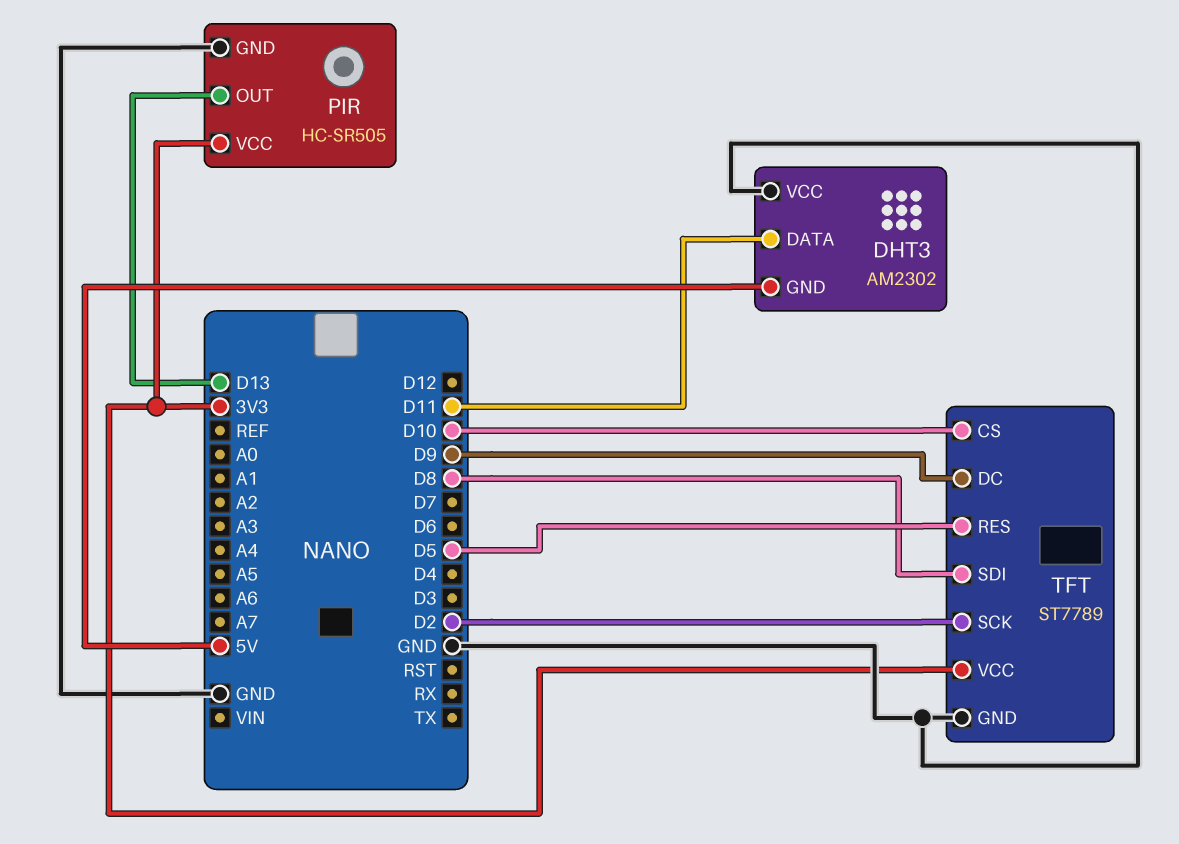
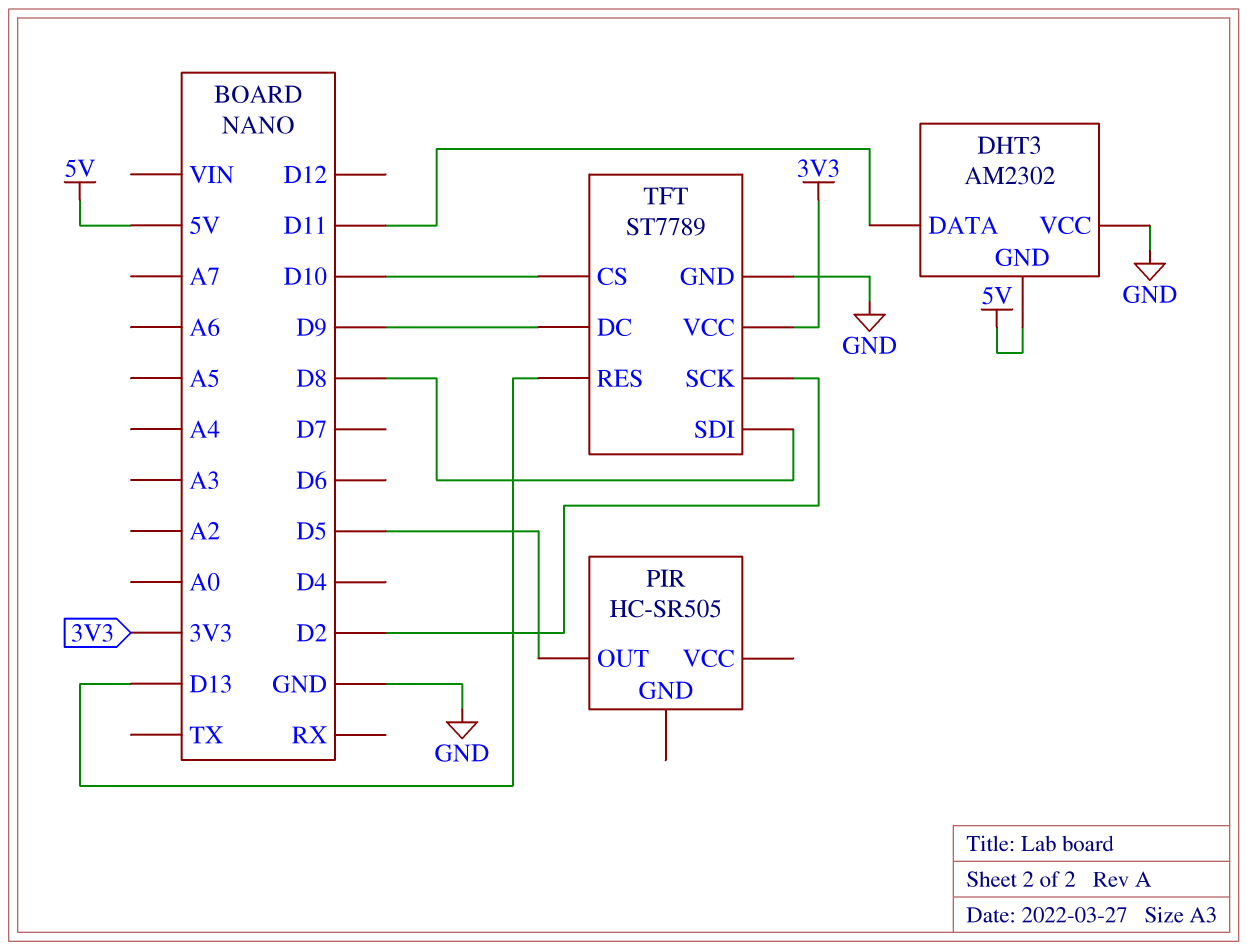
PIR pin GND: GND -> none
PIR pin OUT: D13 -> D5
PIR pin VCC: 3V3 -> none
TFT pin RES: D5 -> D13

